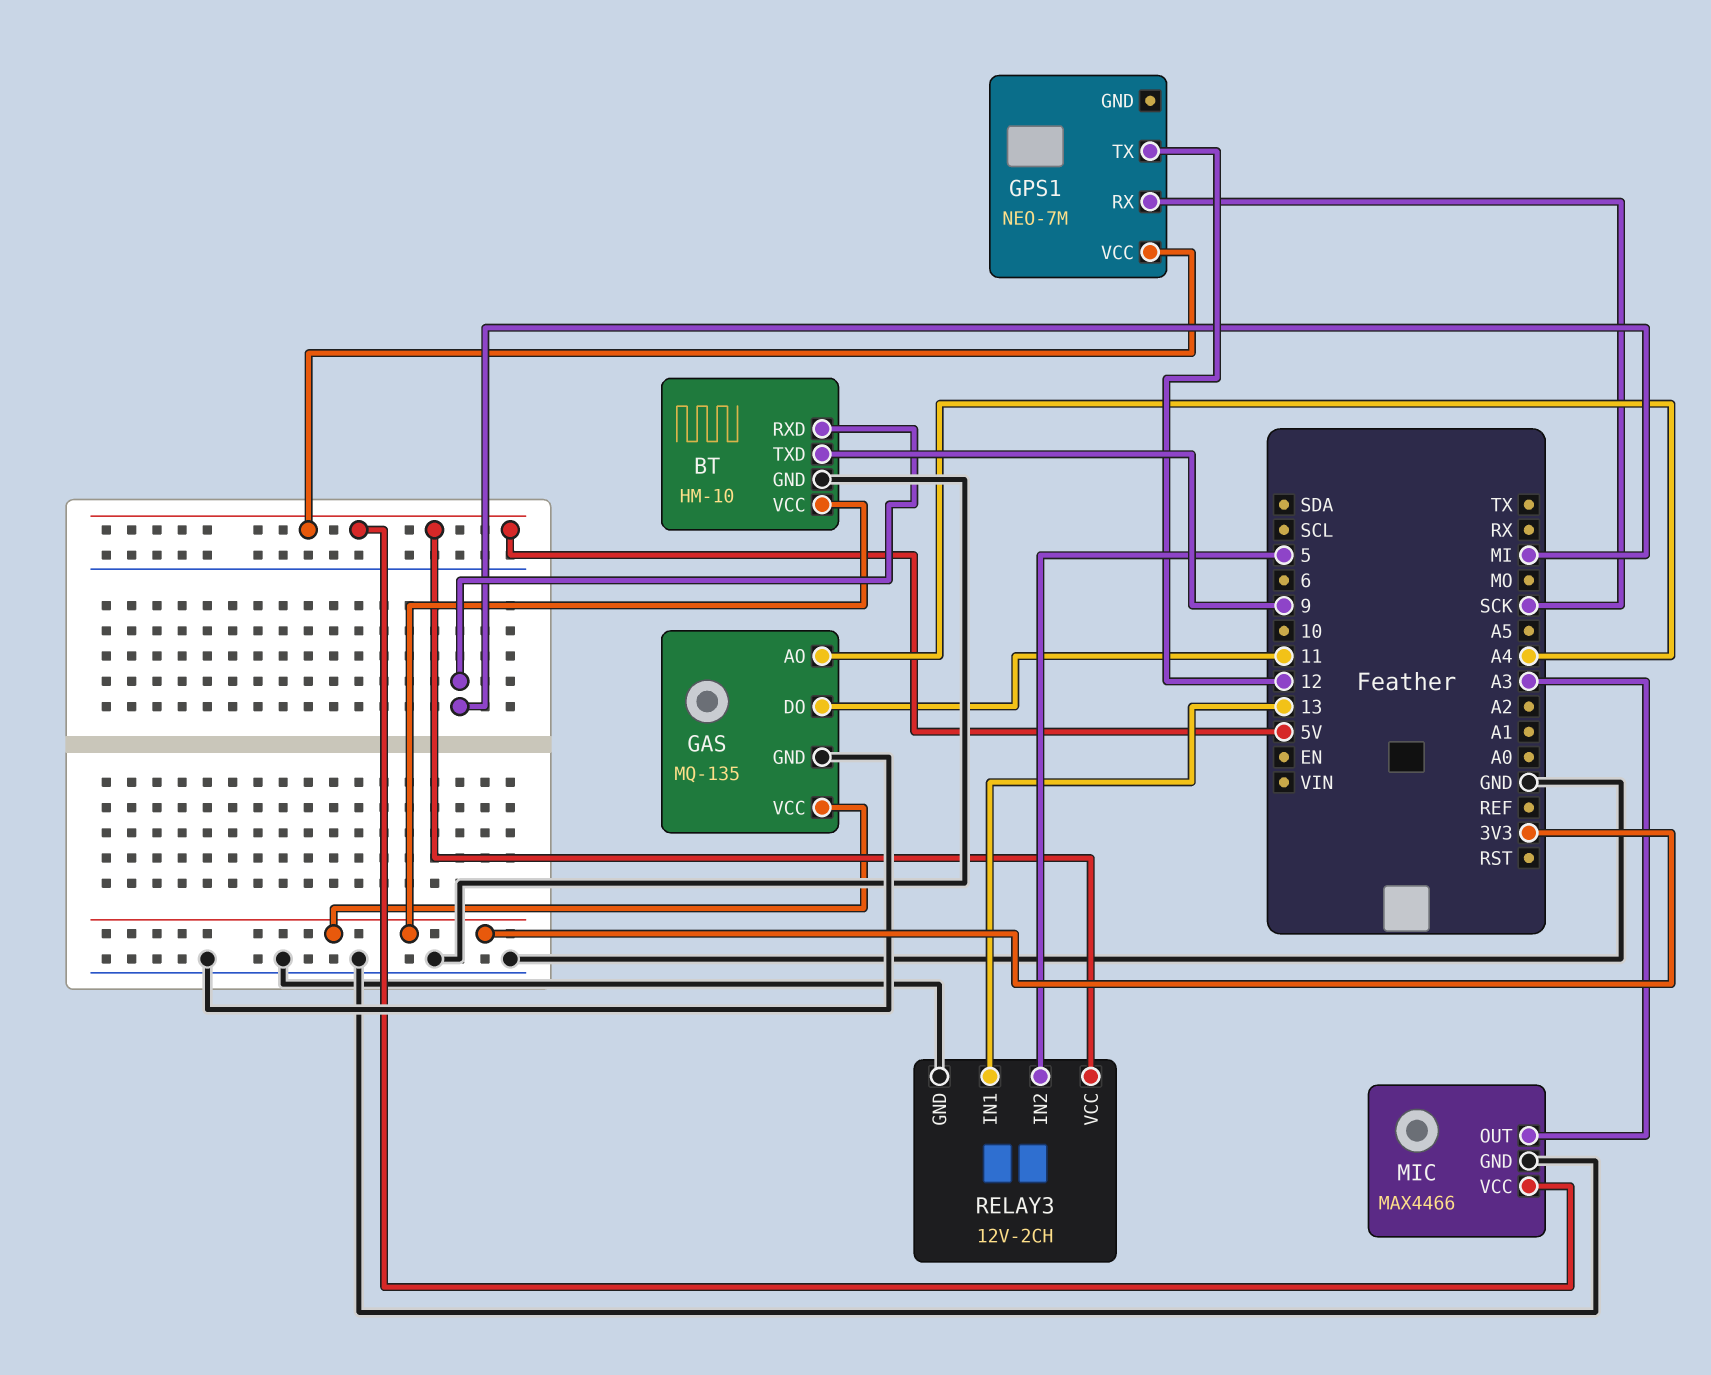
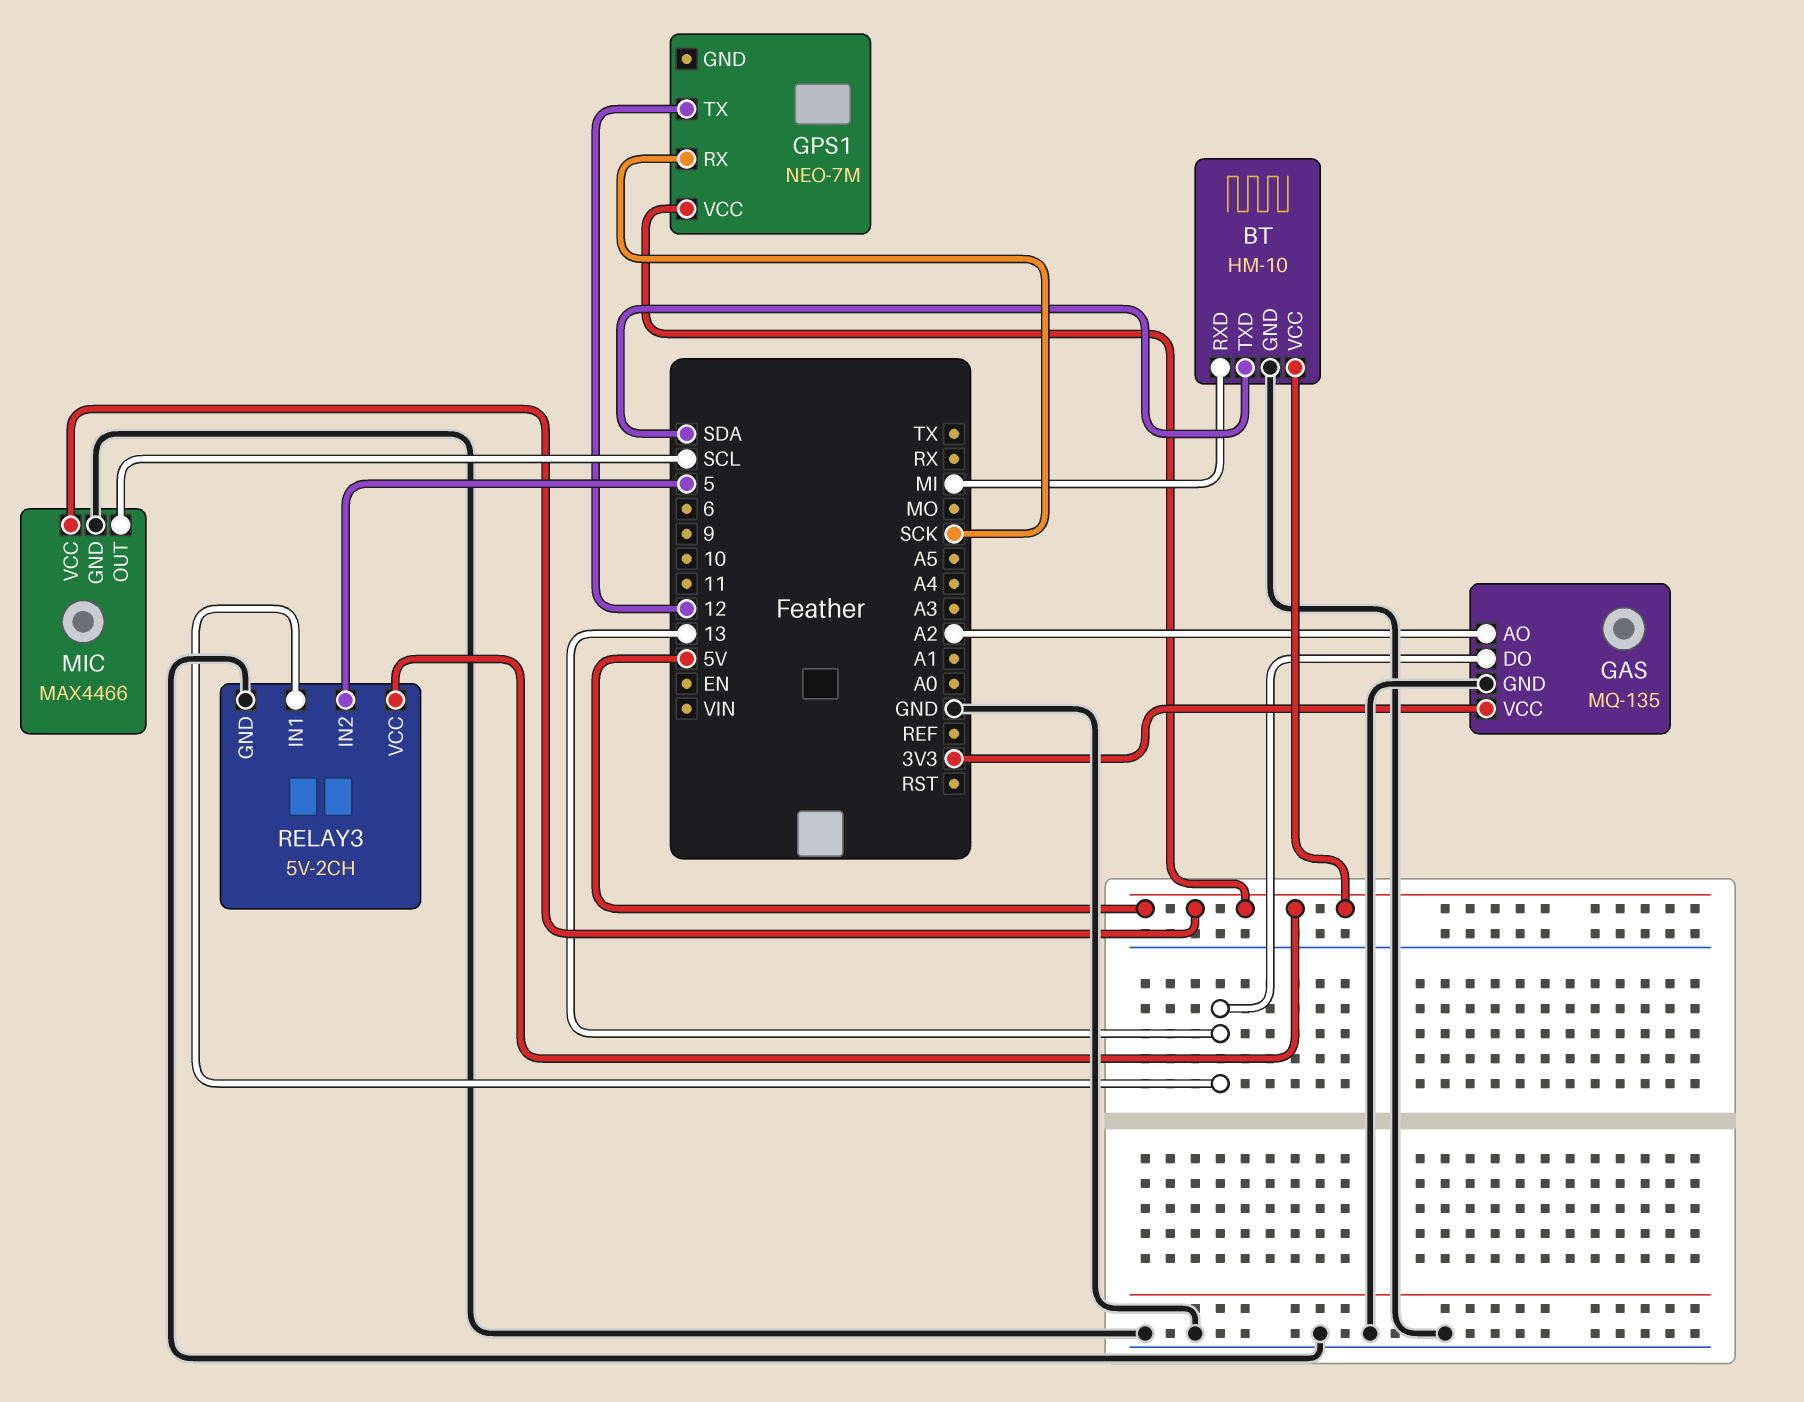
BT pin TXD: 9 -> SDA
BT pin VCC: 3V3 -> 5V
GAS pin AO: A4 -> A2
GAS pin DO: 11 -> 13
MIC pin OUT: A3 -> SCL
RELAY3: 12V-2CH -> 5V-2CH

